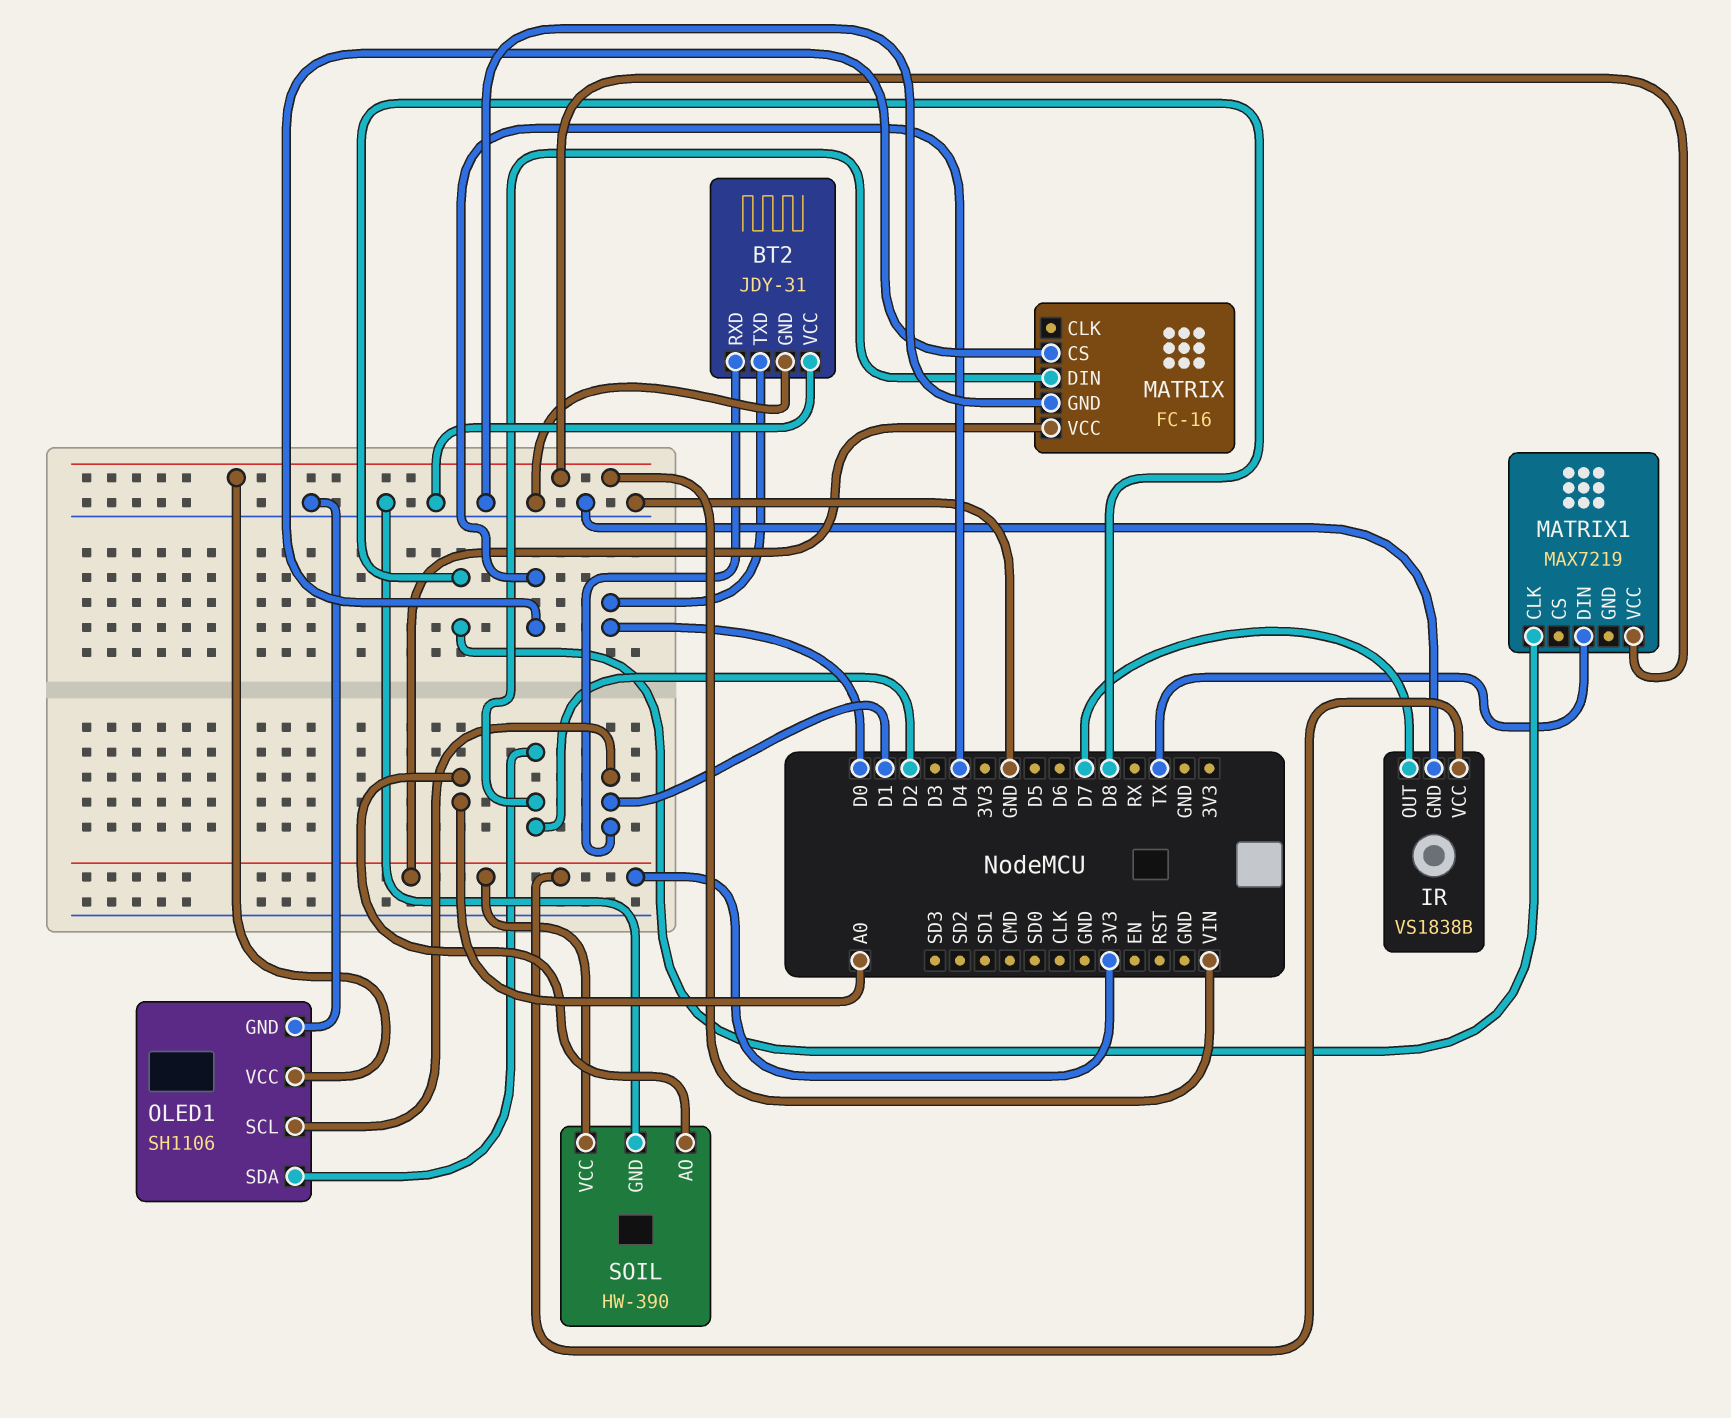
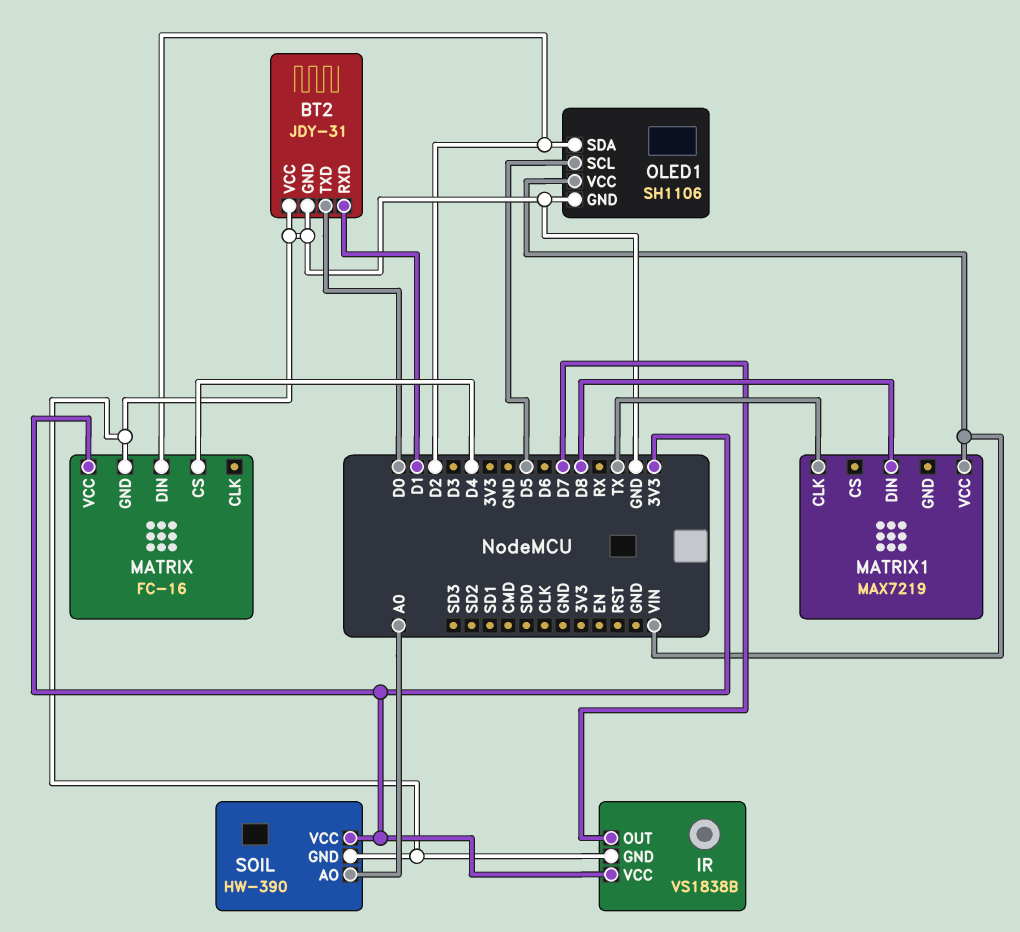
MATRIX1 pin CLK: D8 -> TX
MATRIX1 pin DIN: TX -> D8
OLED1 pin SCL: D1 -> D5

